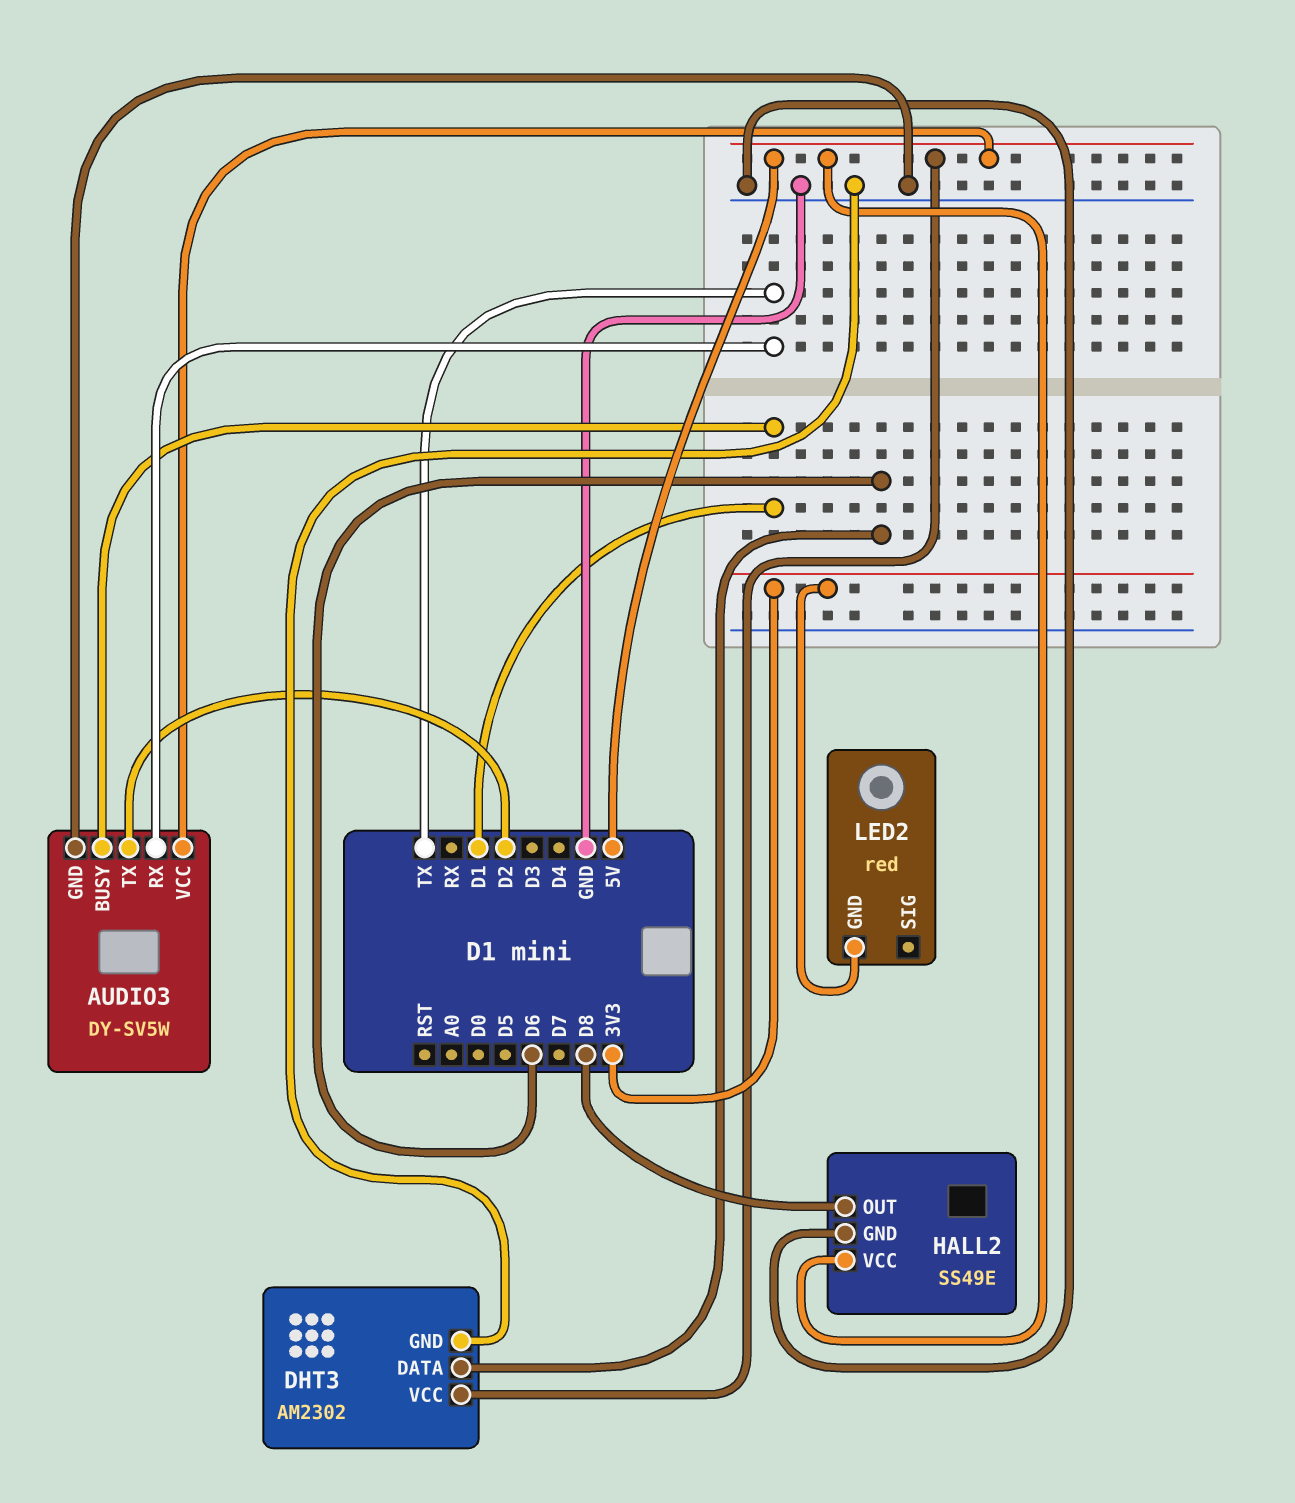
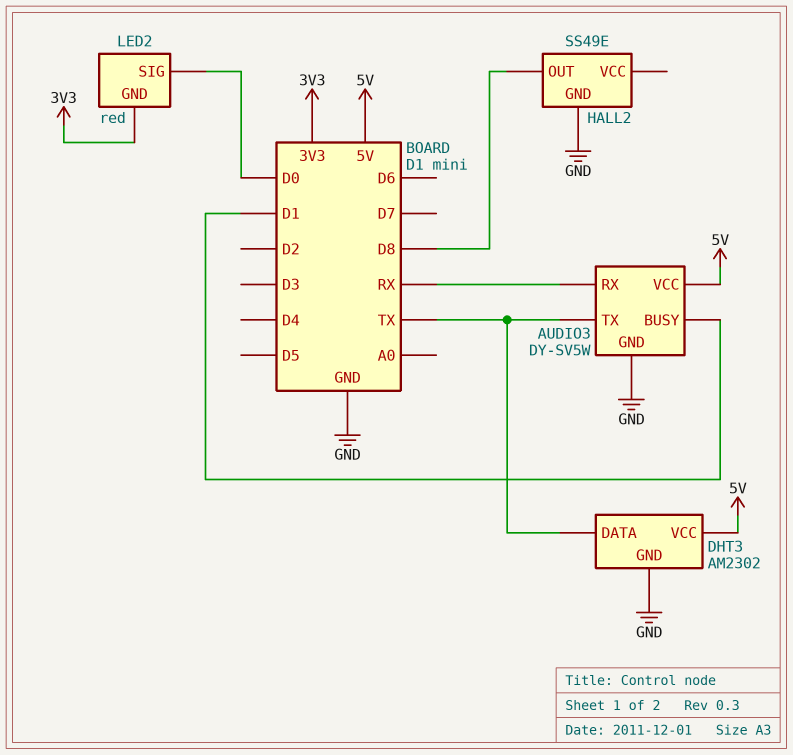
AUDIO3 pin RX: TX -> RX
AUDIO3 pin TX: D2 -> TX
DHT3 pin DATA: D6 -> TX
HALL2 pin VCC: 5V -> none
LED2 pin SIG: none -> D0

